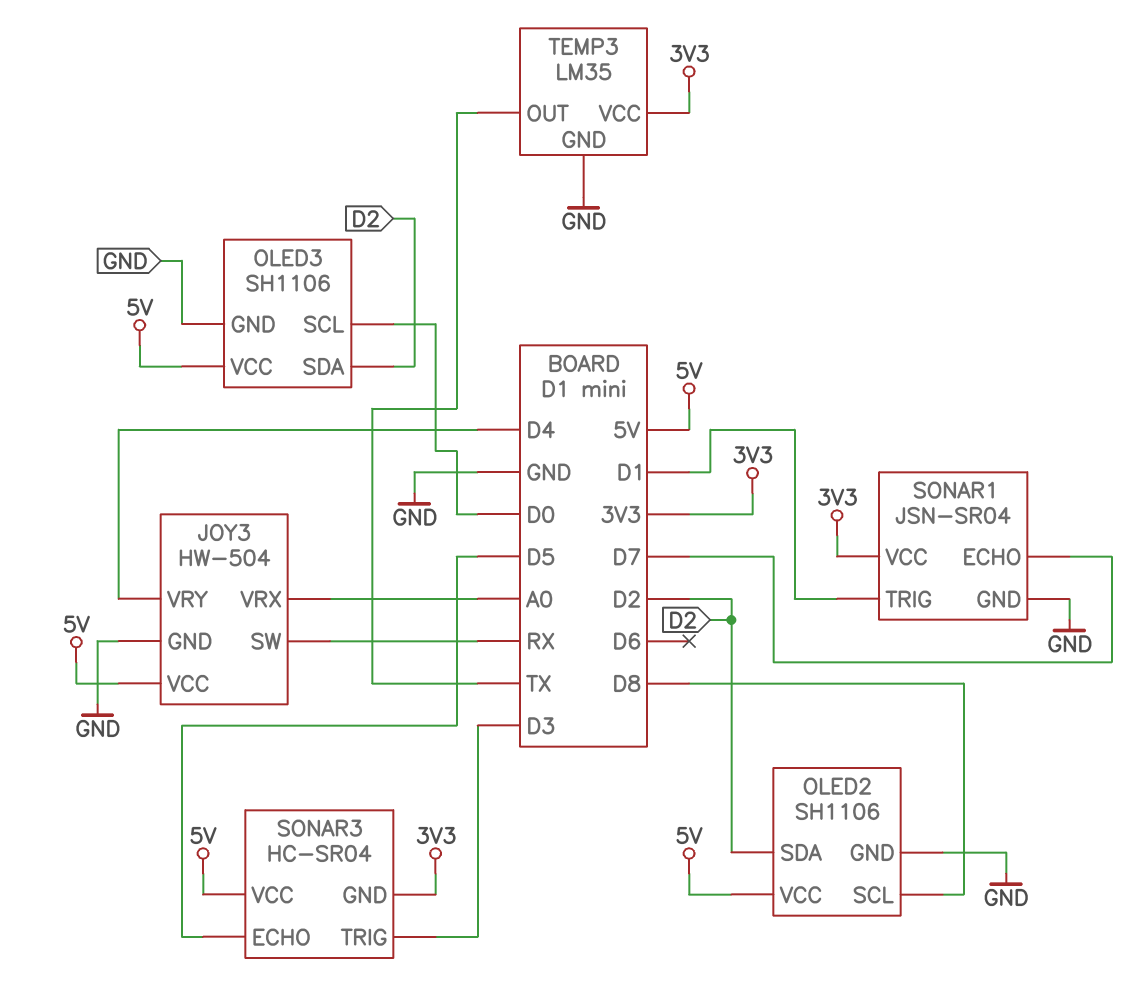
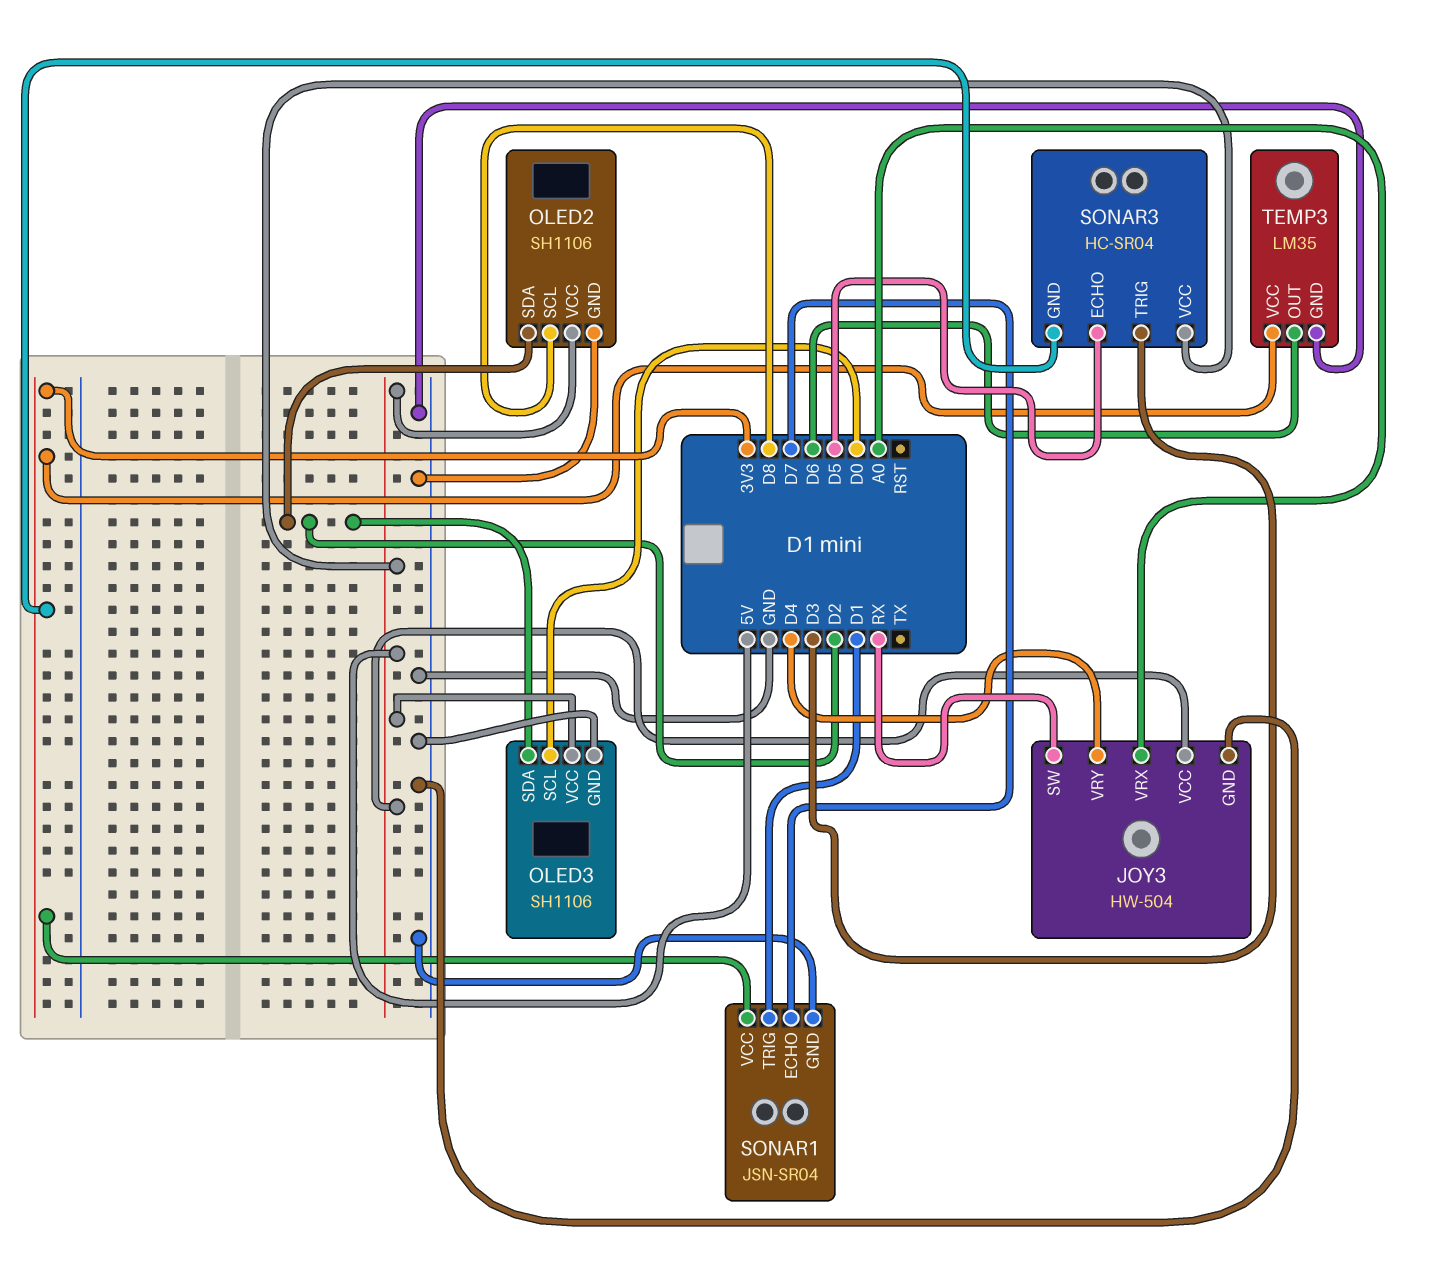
TEMP3 pin OUT: TX -> D6

